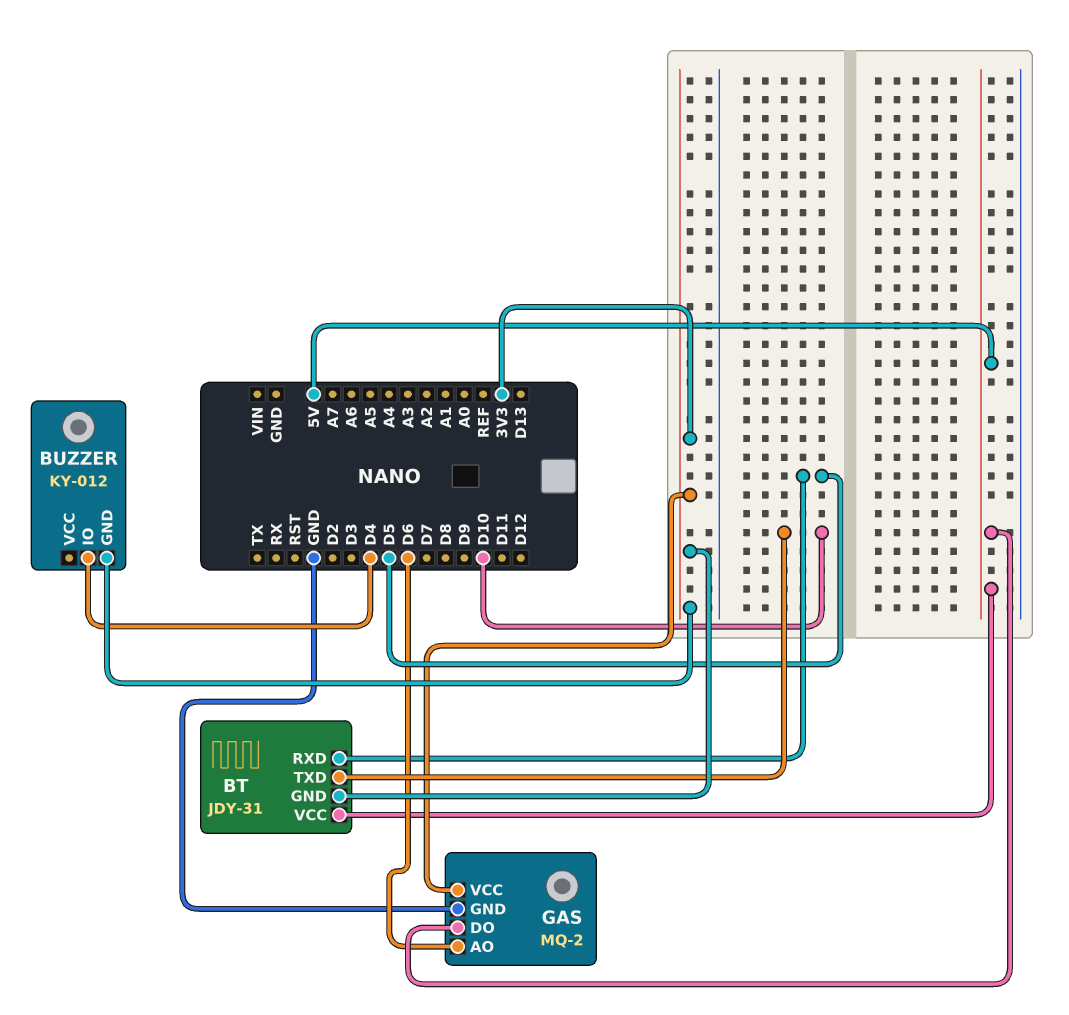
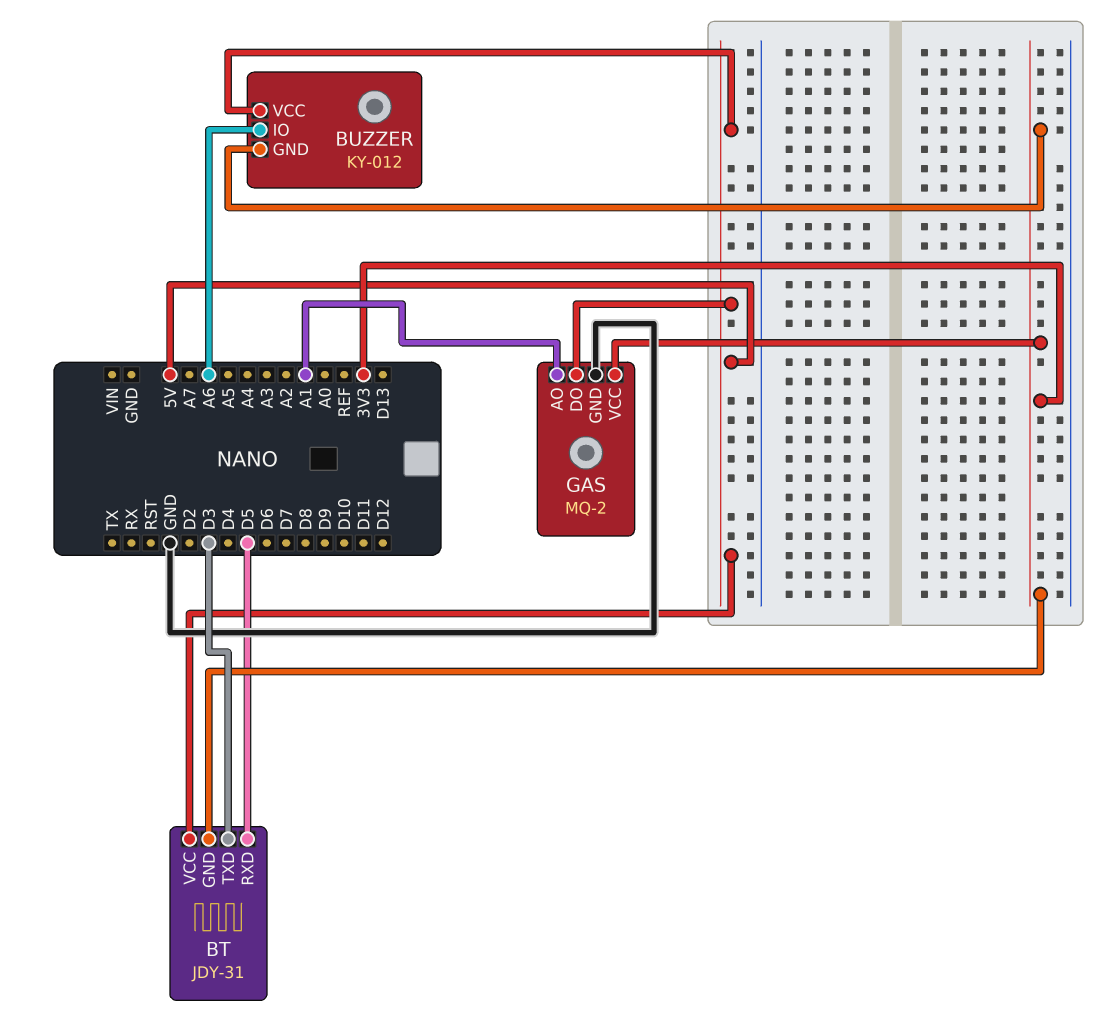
BT pin TXD: D10 -> D3
BUZZER pin IO: D4 -> A6
BUZZER pin VCC: none -> 5V
GAS pin AO: D6 -> A1

